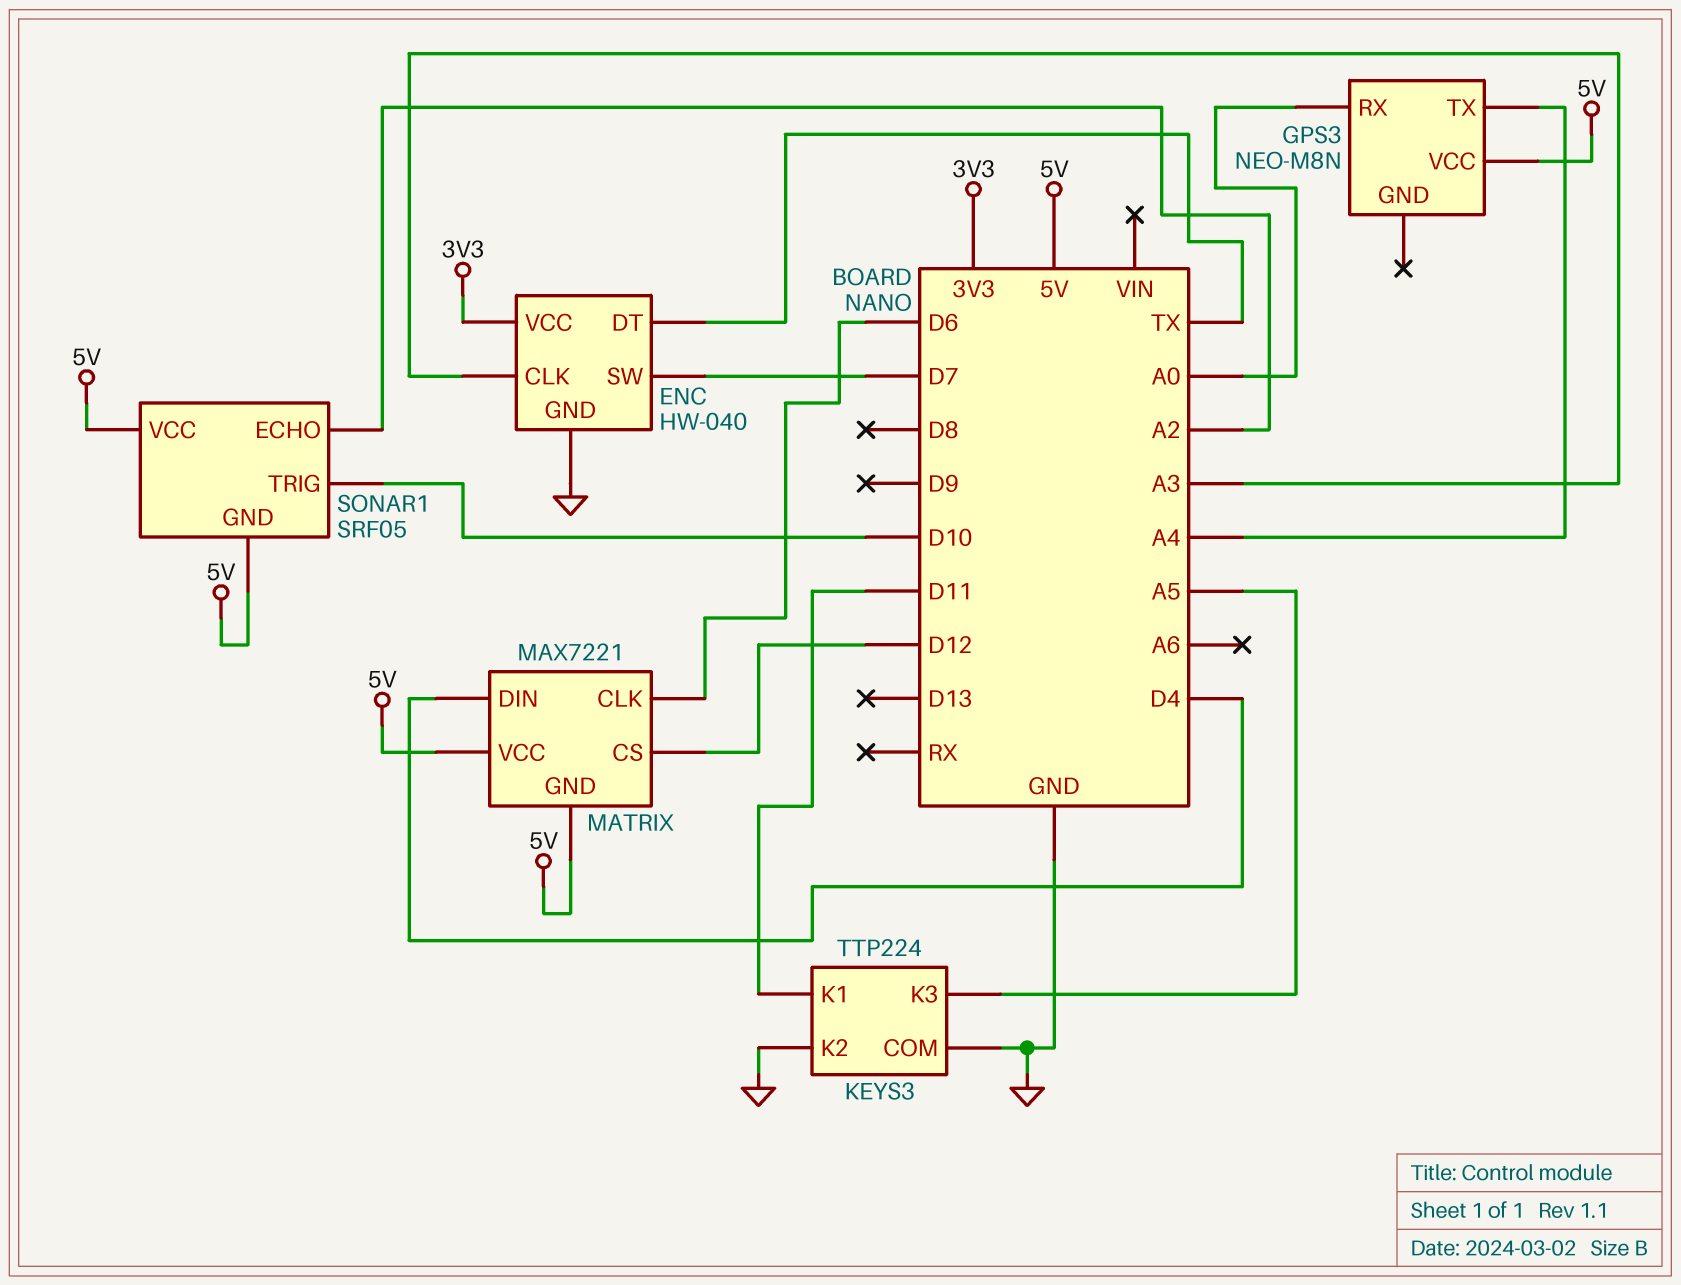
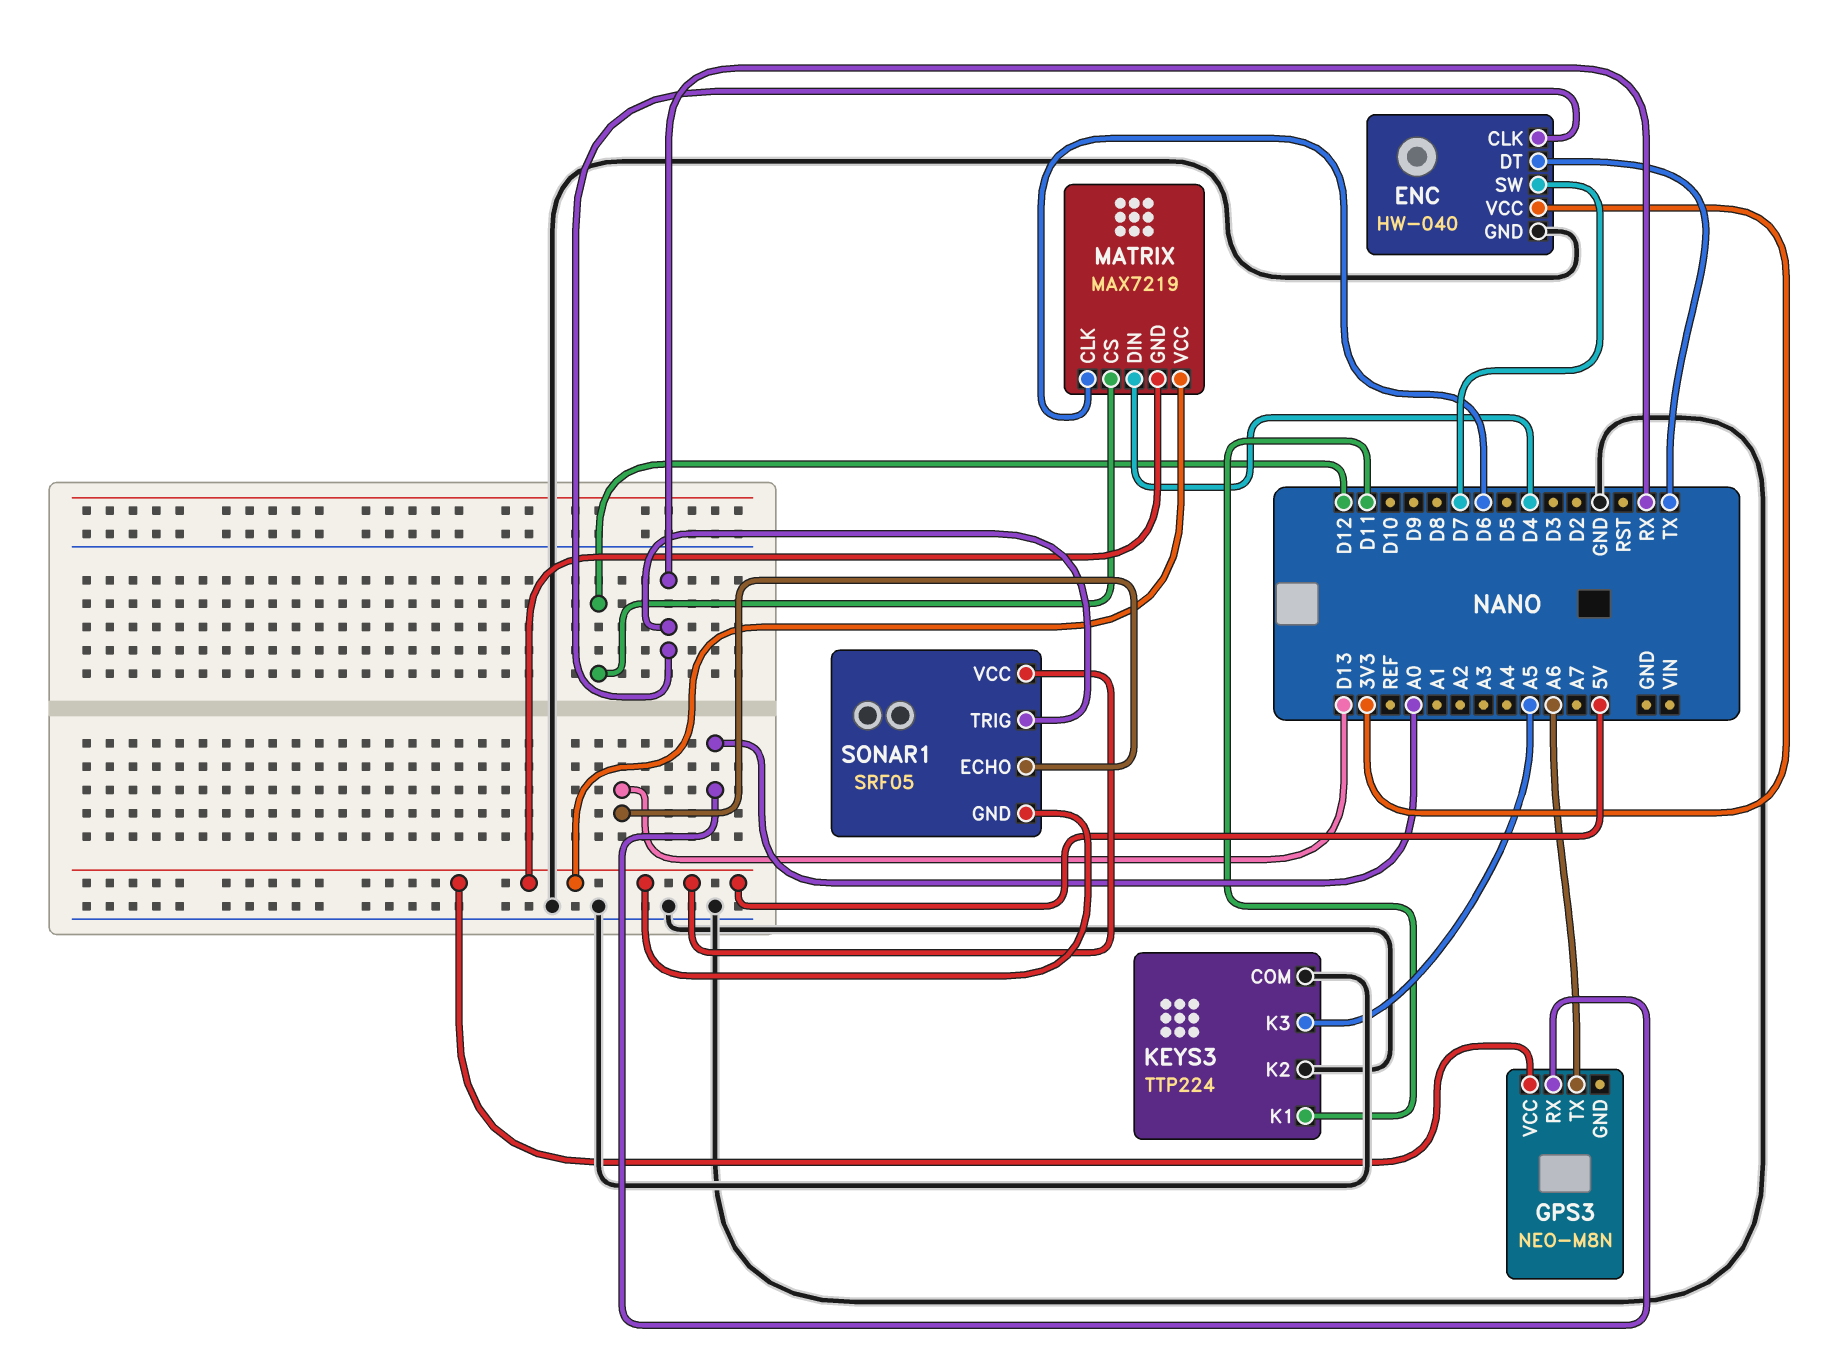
ENC pin CLK: A3 -> RX
GPS3 pin TX: A4 -> A6
MATRIX: MAX7221 -> MAX7219
SONAR1 pin ECHO: A2 -> D13
SONAR1 pin TRIG: D10 -> RX

